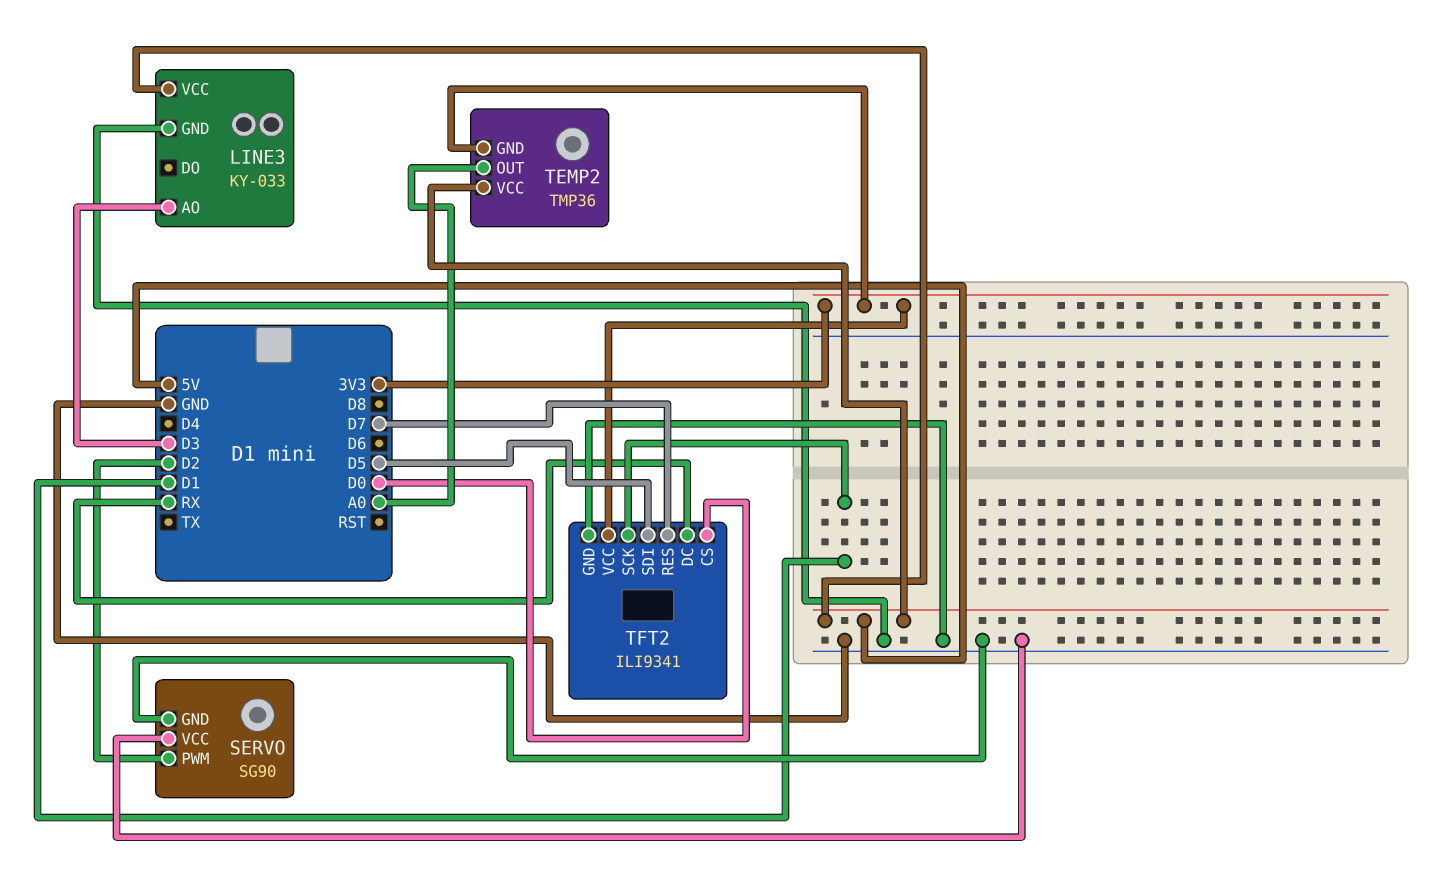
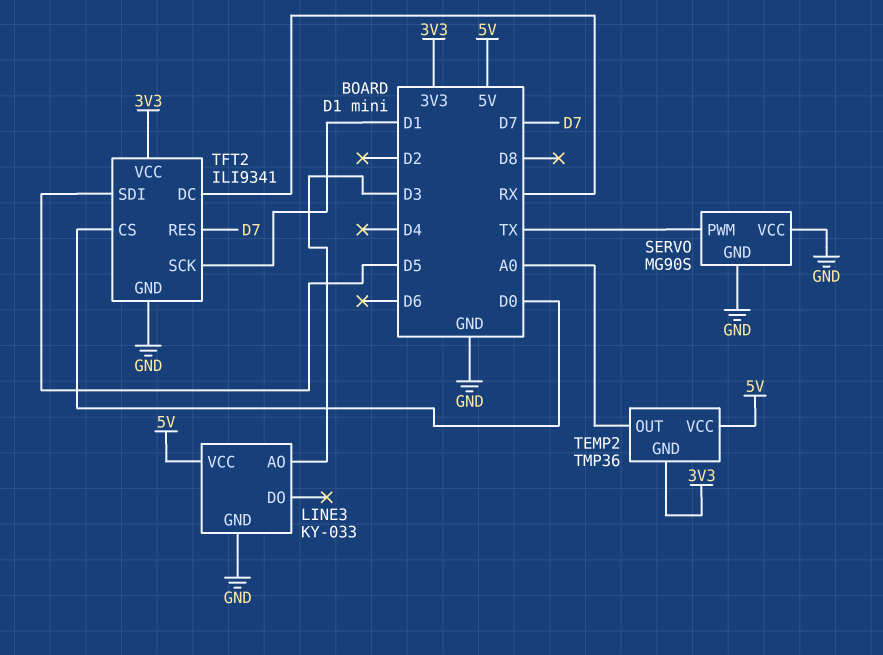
SERVO: SG90 -> MG90S
SERVO pin PWM: D2 -> TX

